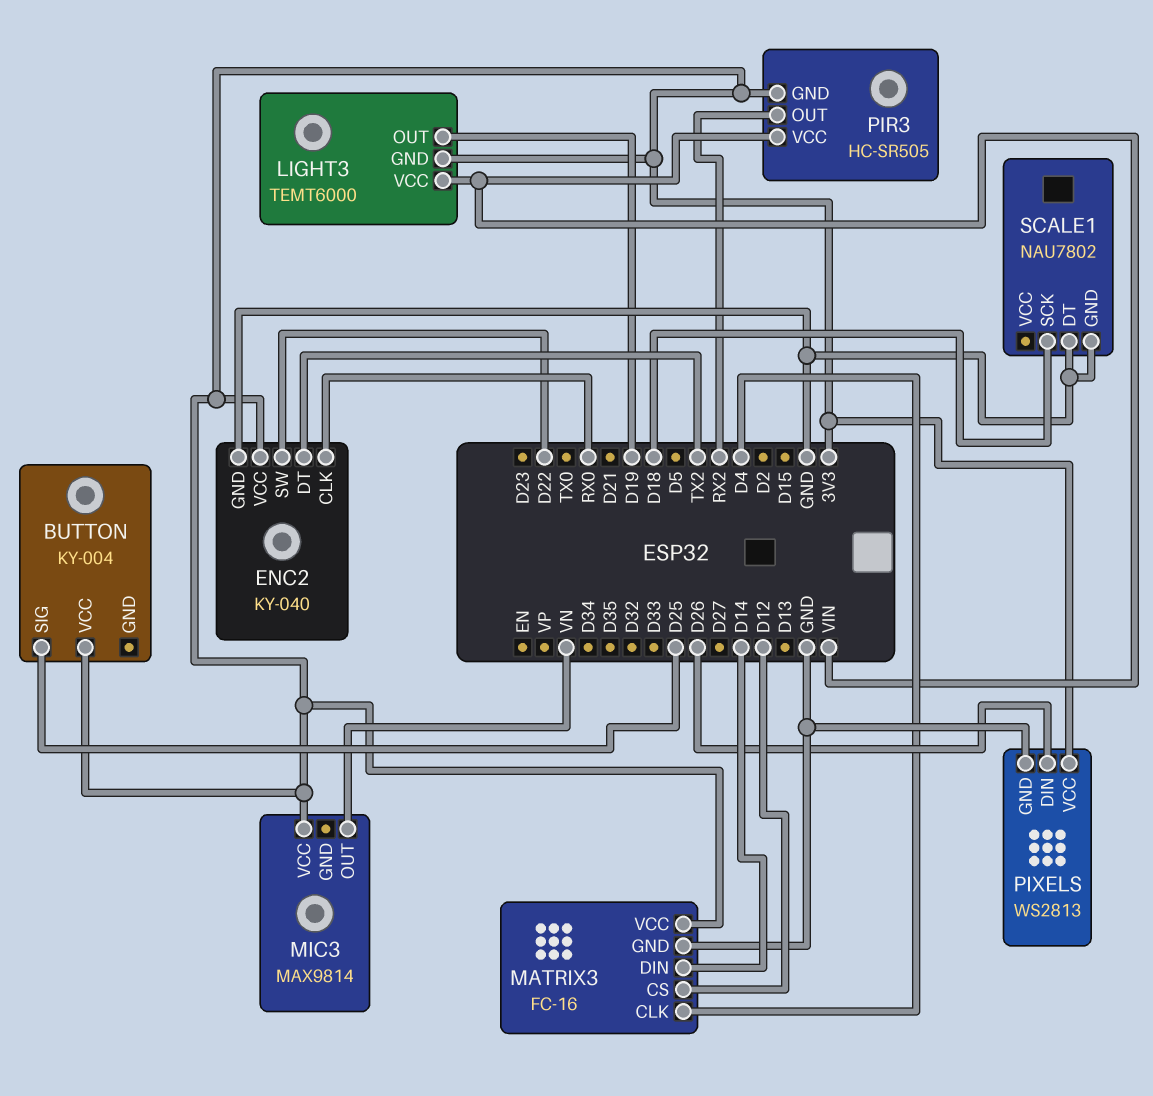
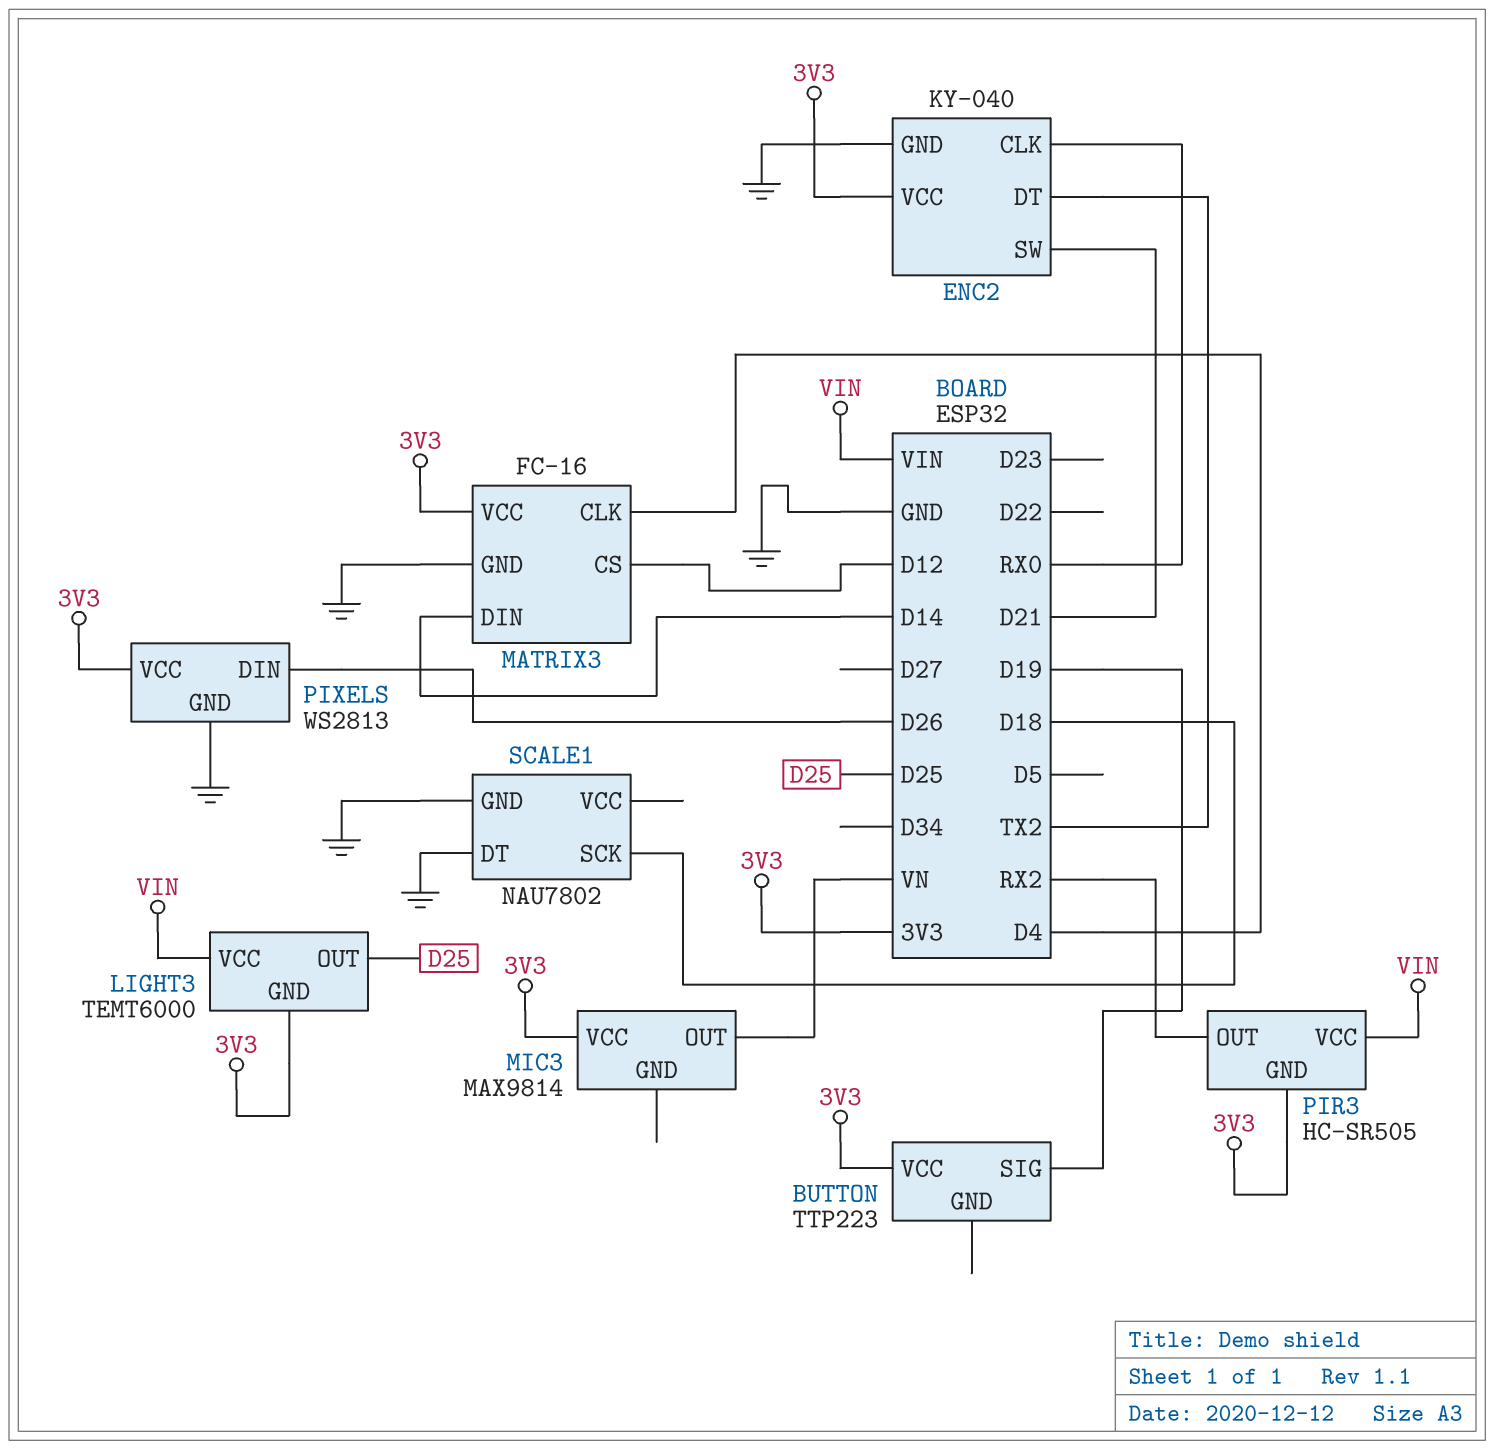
BUTTON: KY-004 -> TTP223
BUTTON pin SIG: D25 -> D19
ENC2 pin SW: D22 -> D21
LIGHT3 pin OUT: D19 -> D25

